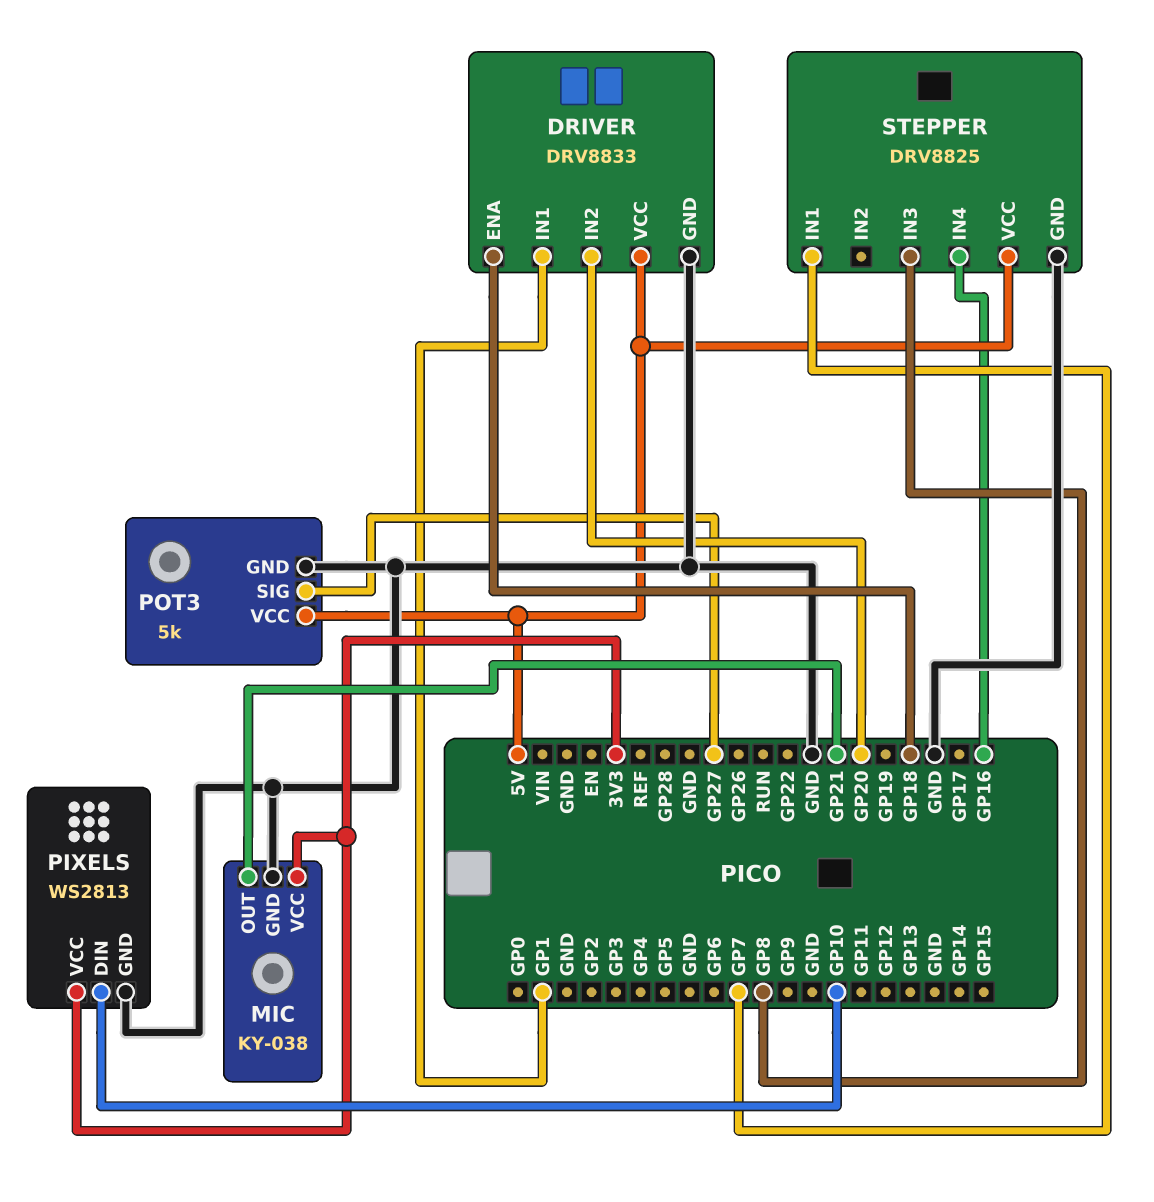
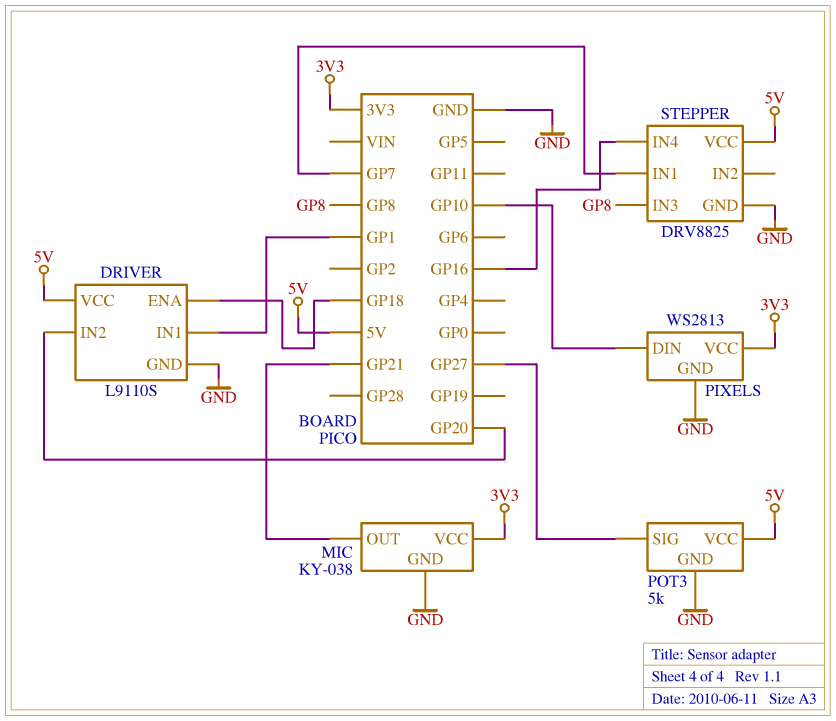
DRIVER: DRV8833 -> L9110S

